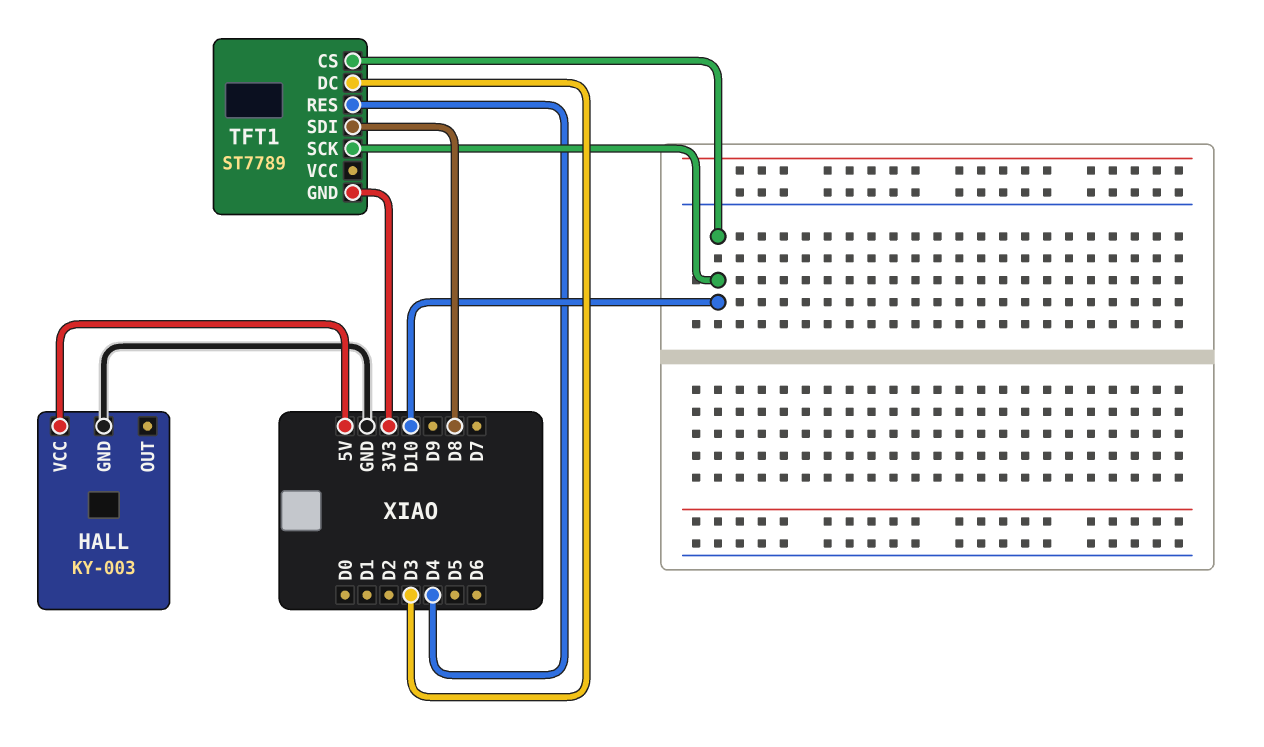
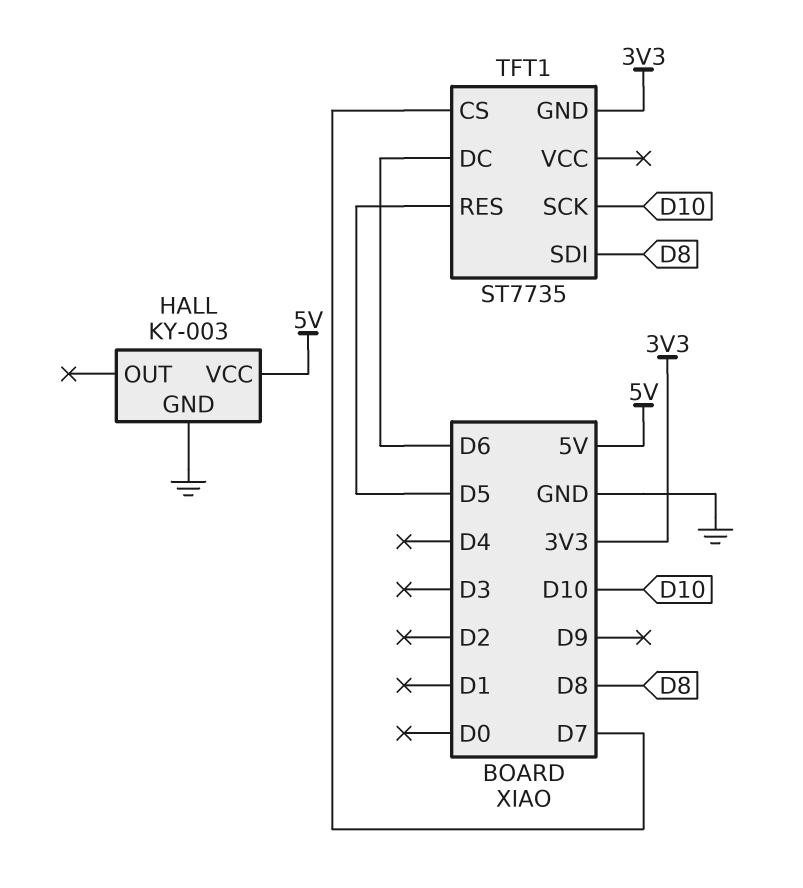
TFT1: ST7789 -> ST7735
TFT1 pin CS: D10 -> D7
TFT1 pin DC: D3 -> D6
TFT1 pin RES: D4 -> D5

